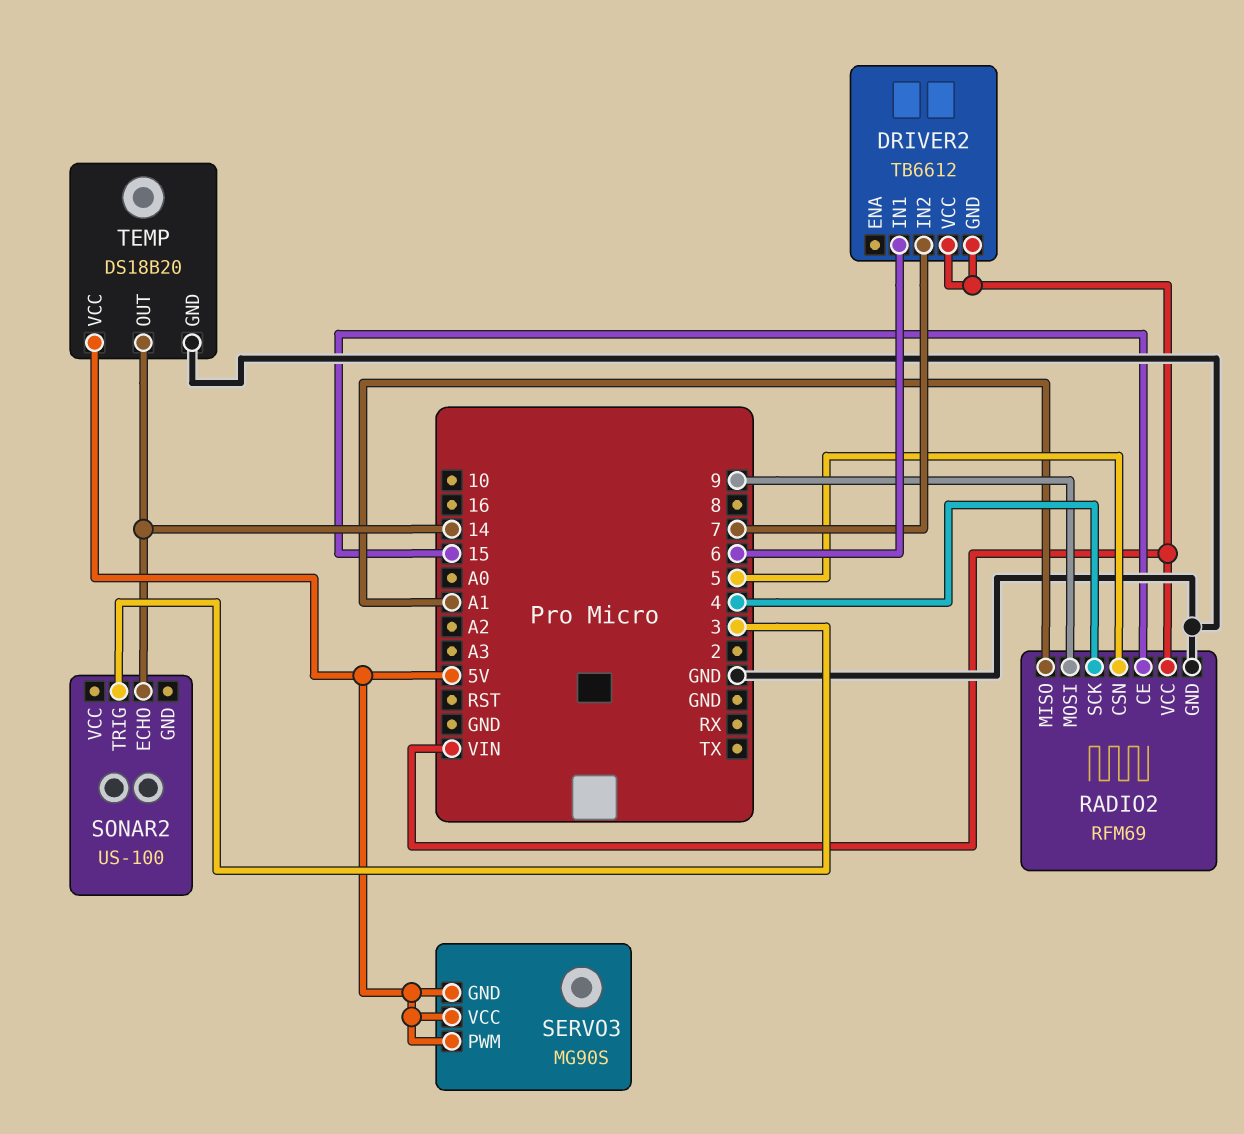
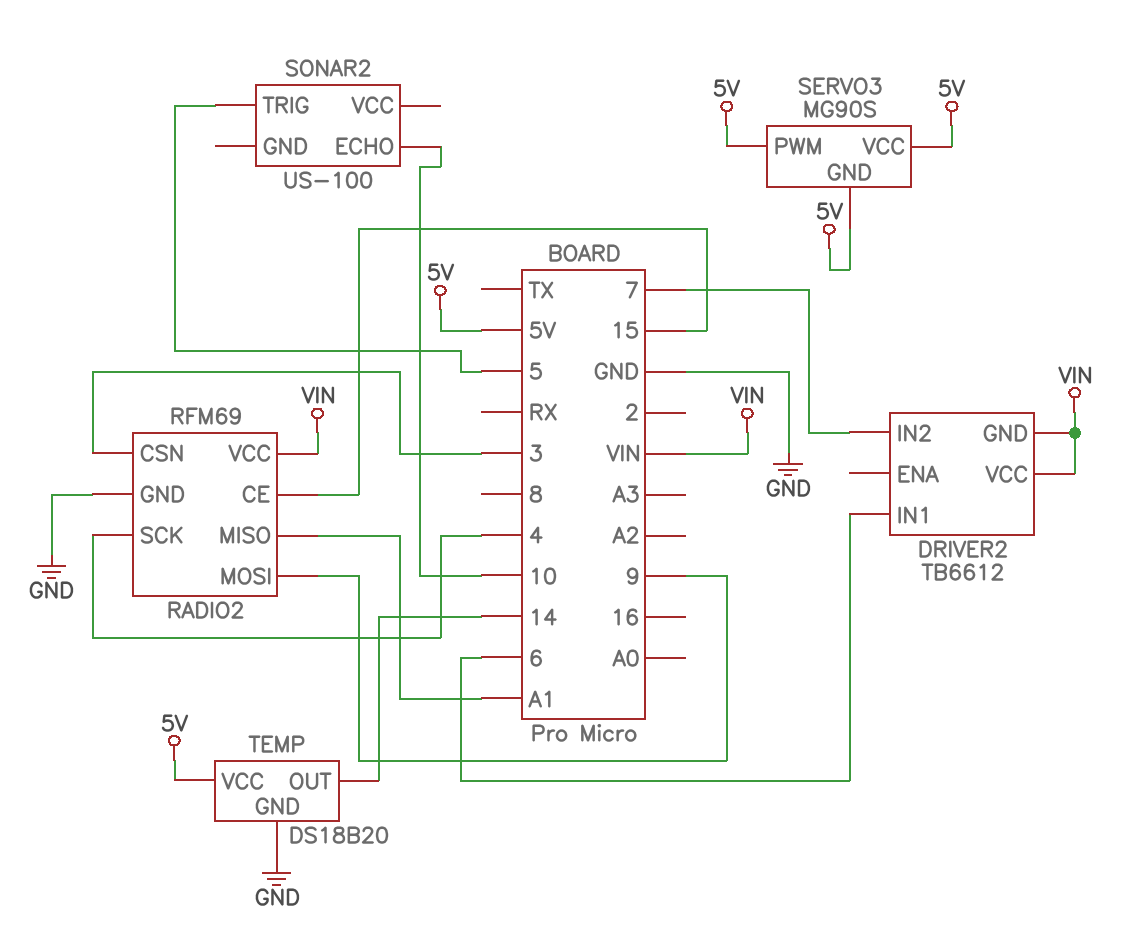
RADIO2 pin CSN: 5 -> 3
SONAR2 pin ECHO: 14 -> 10
SONAR2 pin TRIG: 3 -> 5

